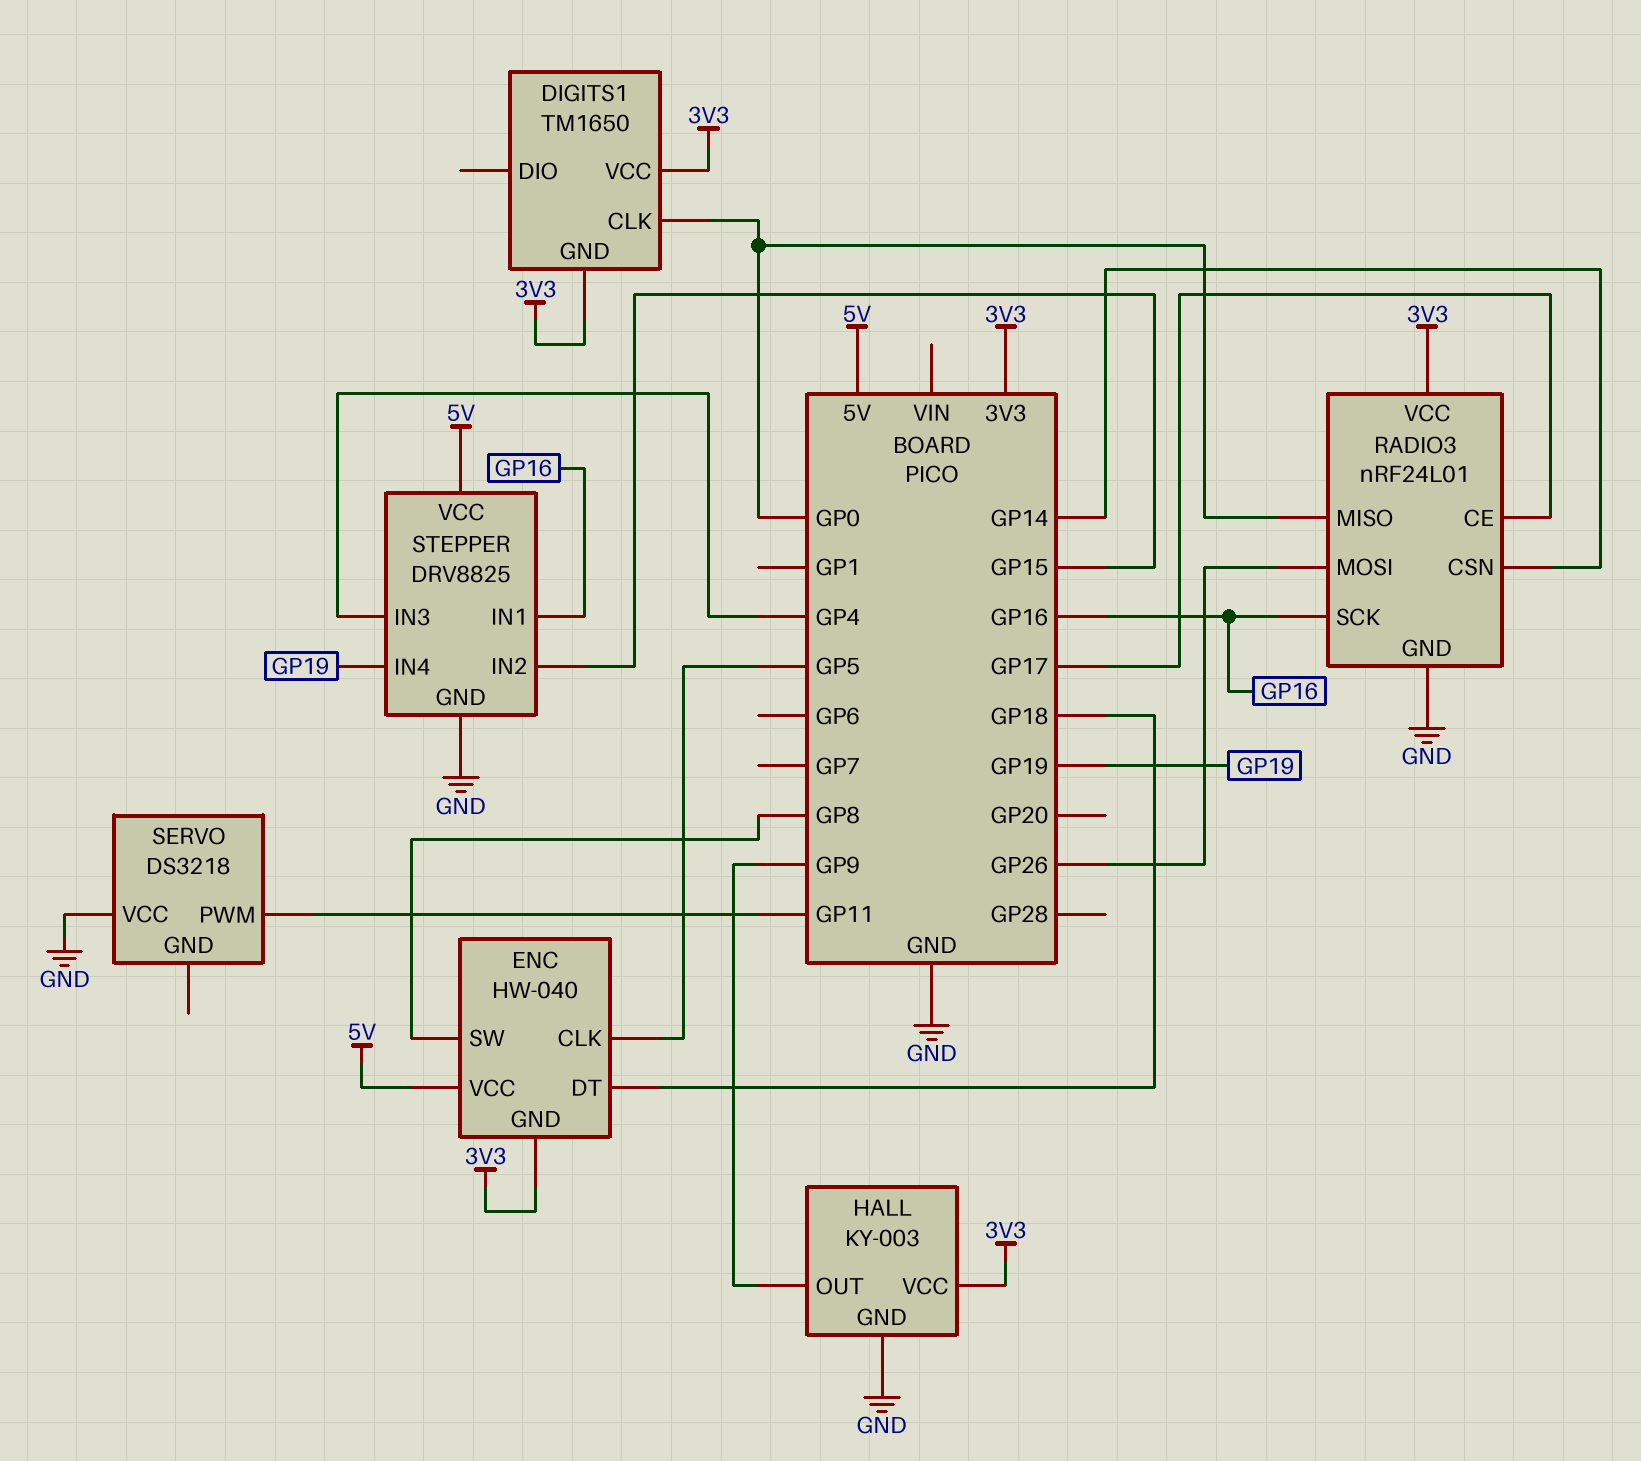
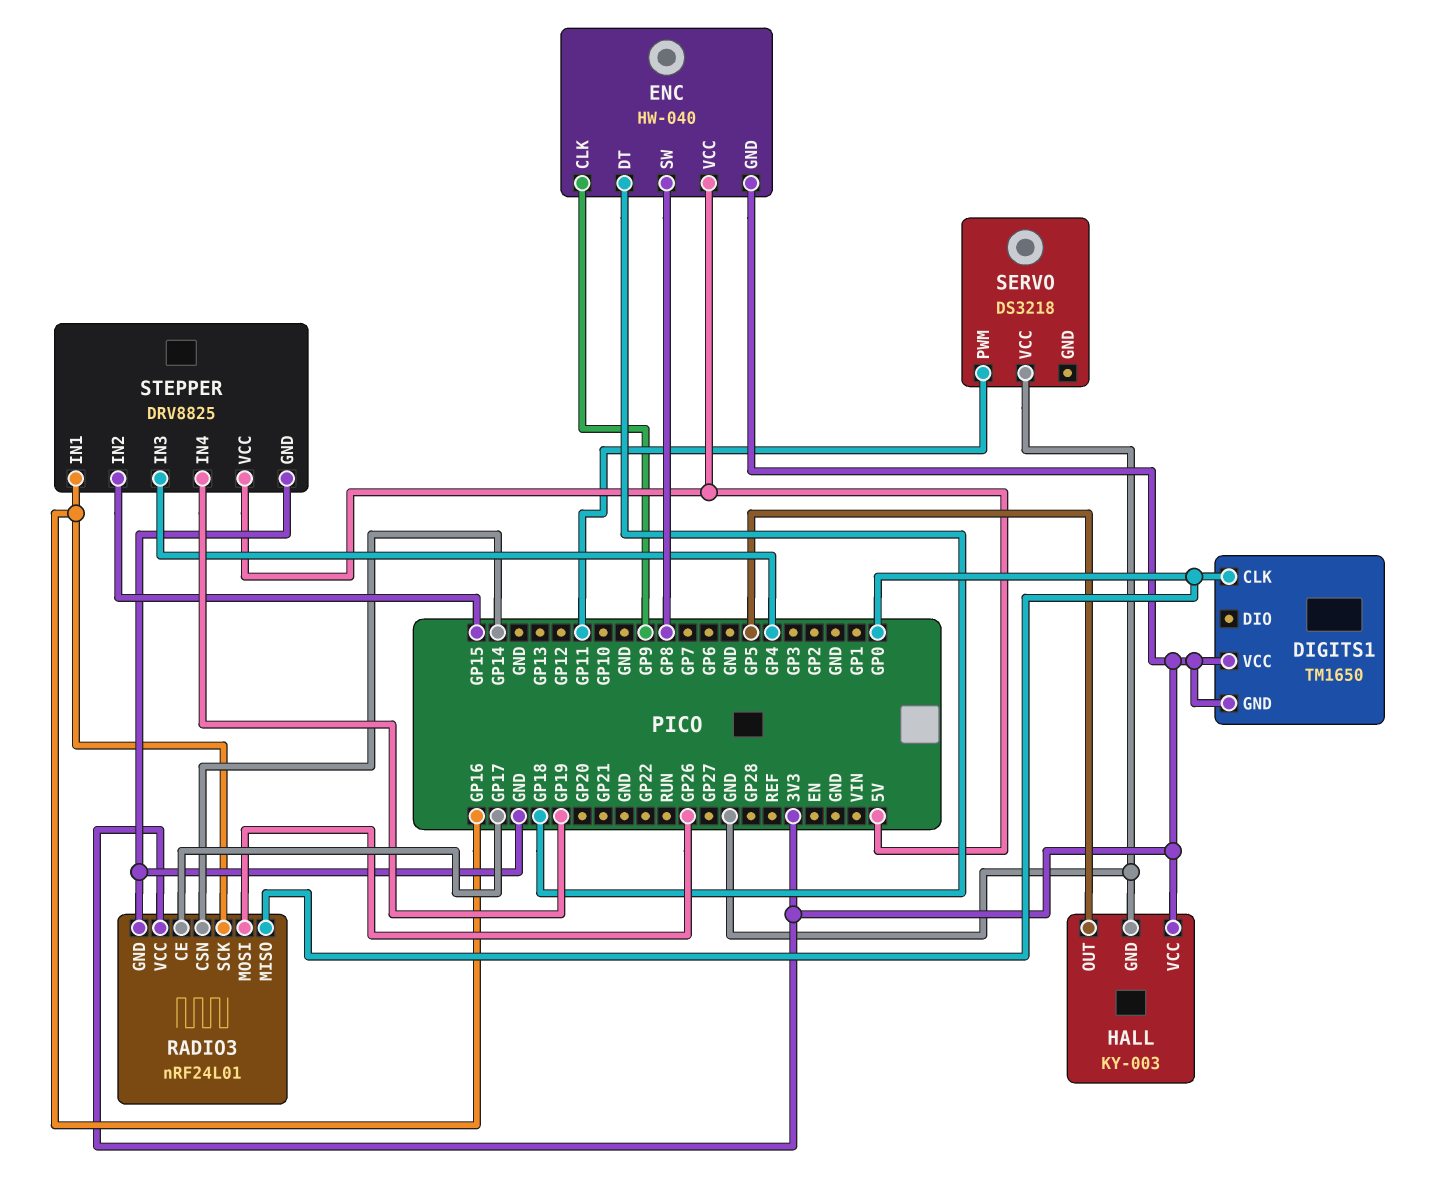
ENC pin CLK: GP5 -> GP9
HALL pin OUT: GP9 -> GP5

